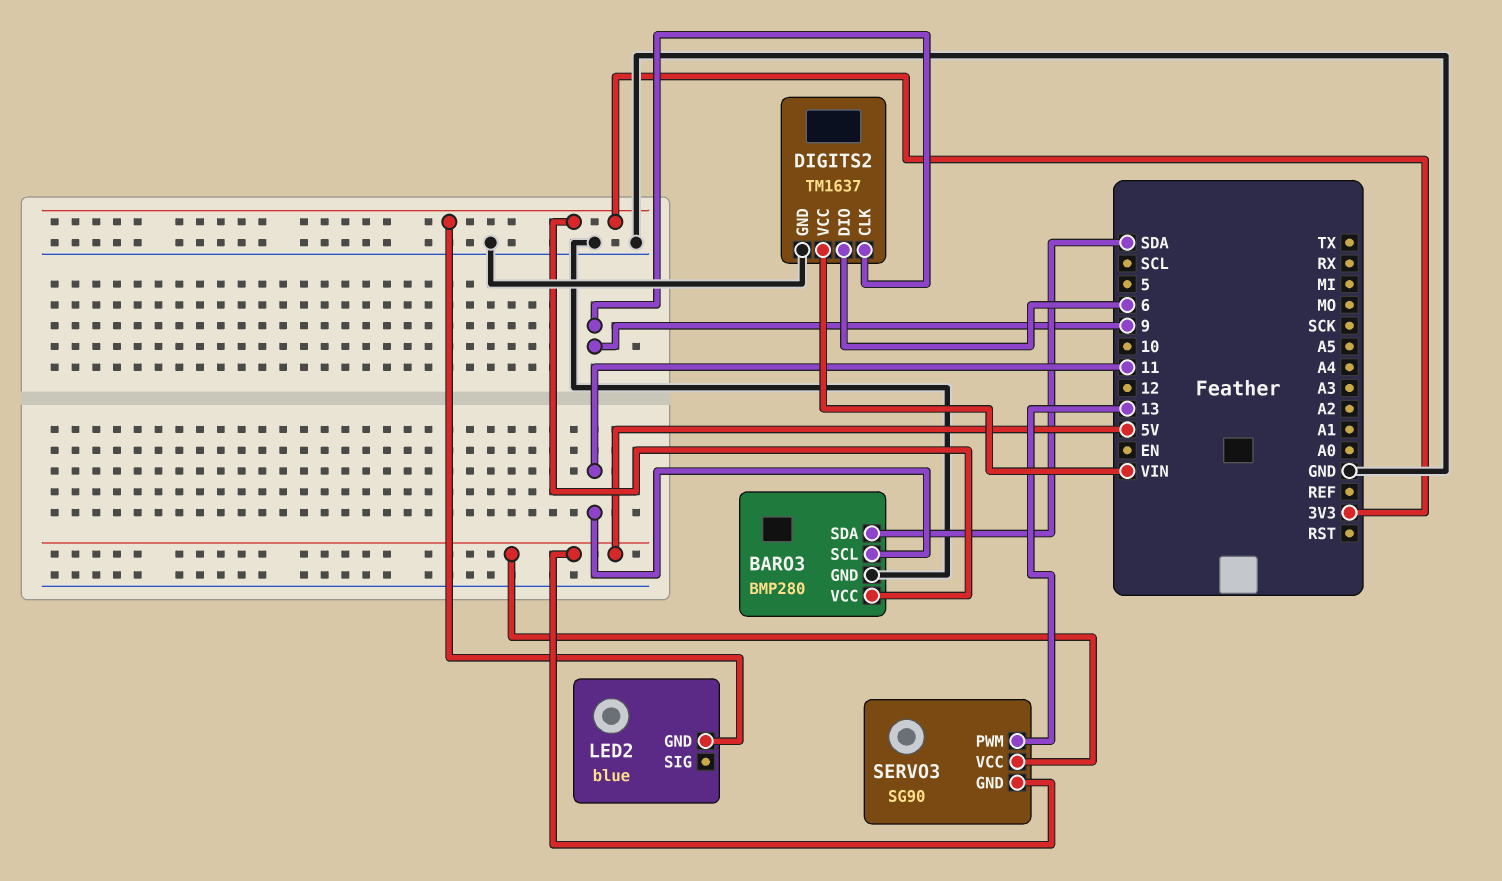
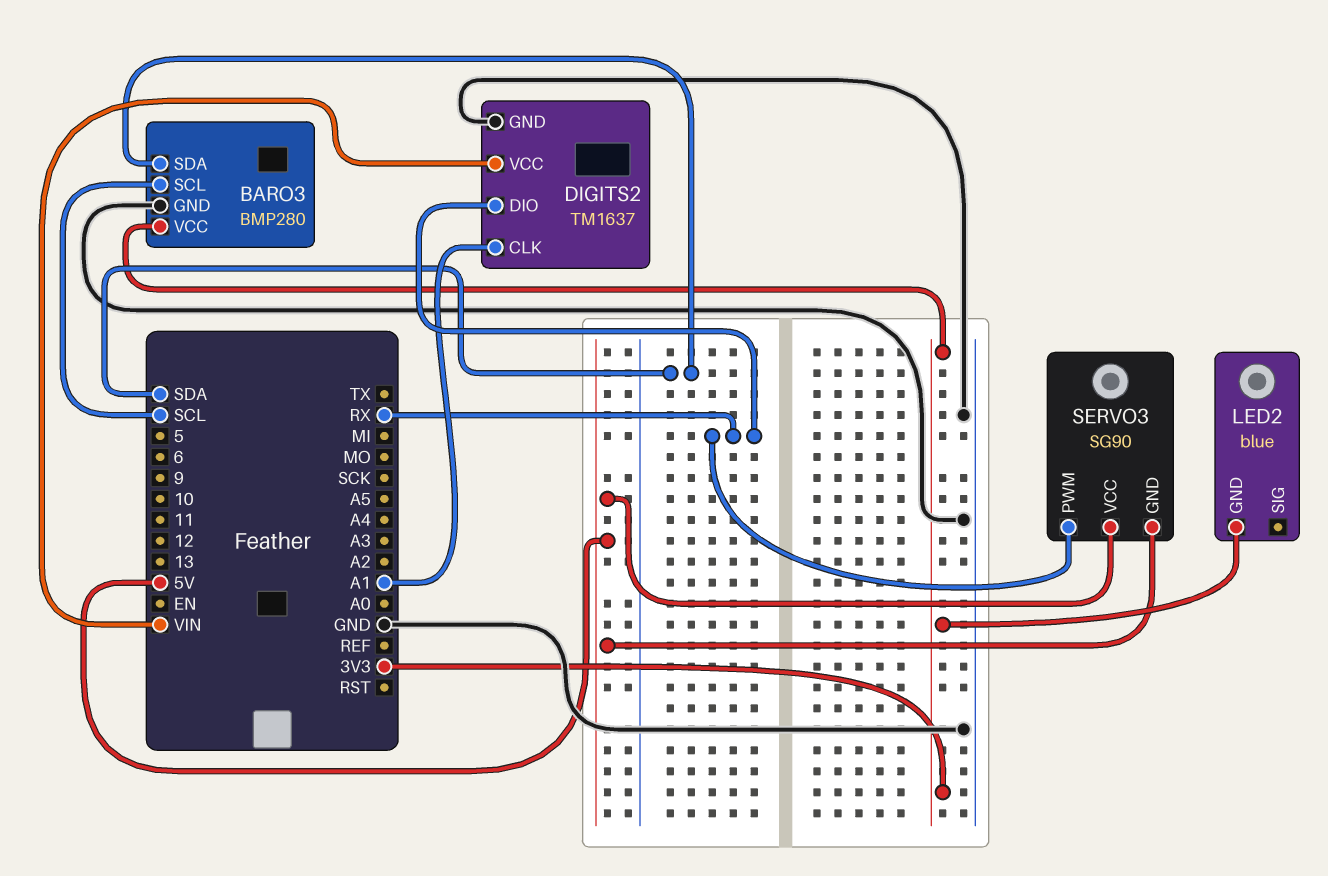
BARO3 pin SCL: 11 -> SCL
DIGITS2 pin CLK: 9 -> A1
DIGITS2 pin DIO: 6 -> RX
SERVO3 pin PWM: 13 -> RX

